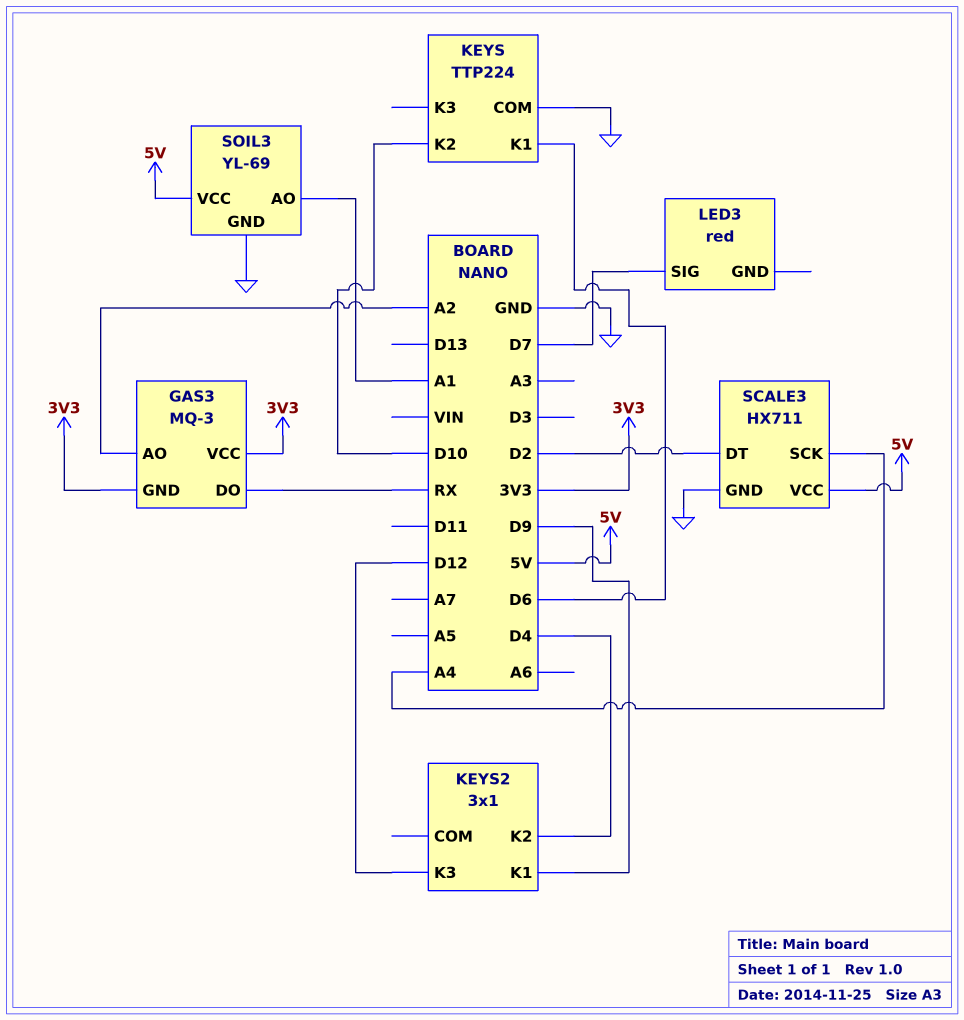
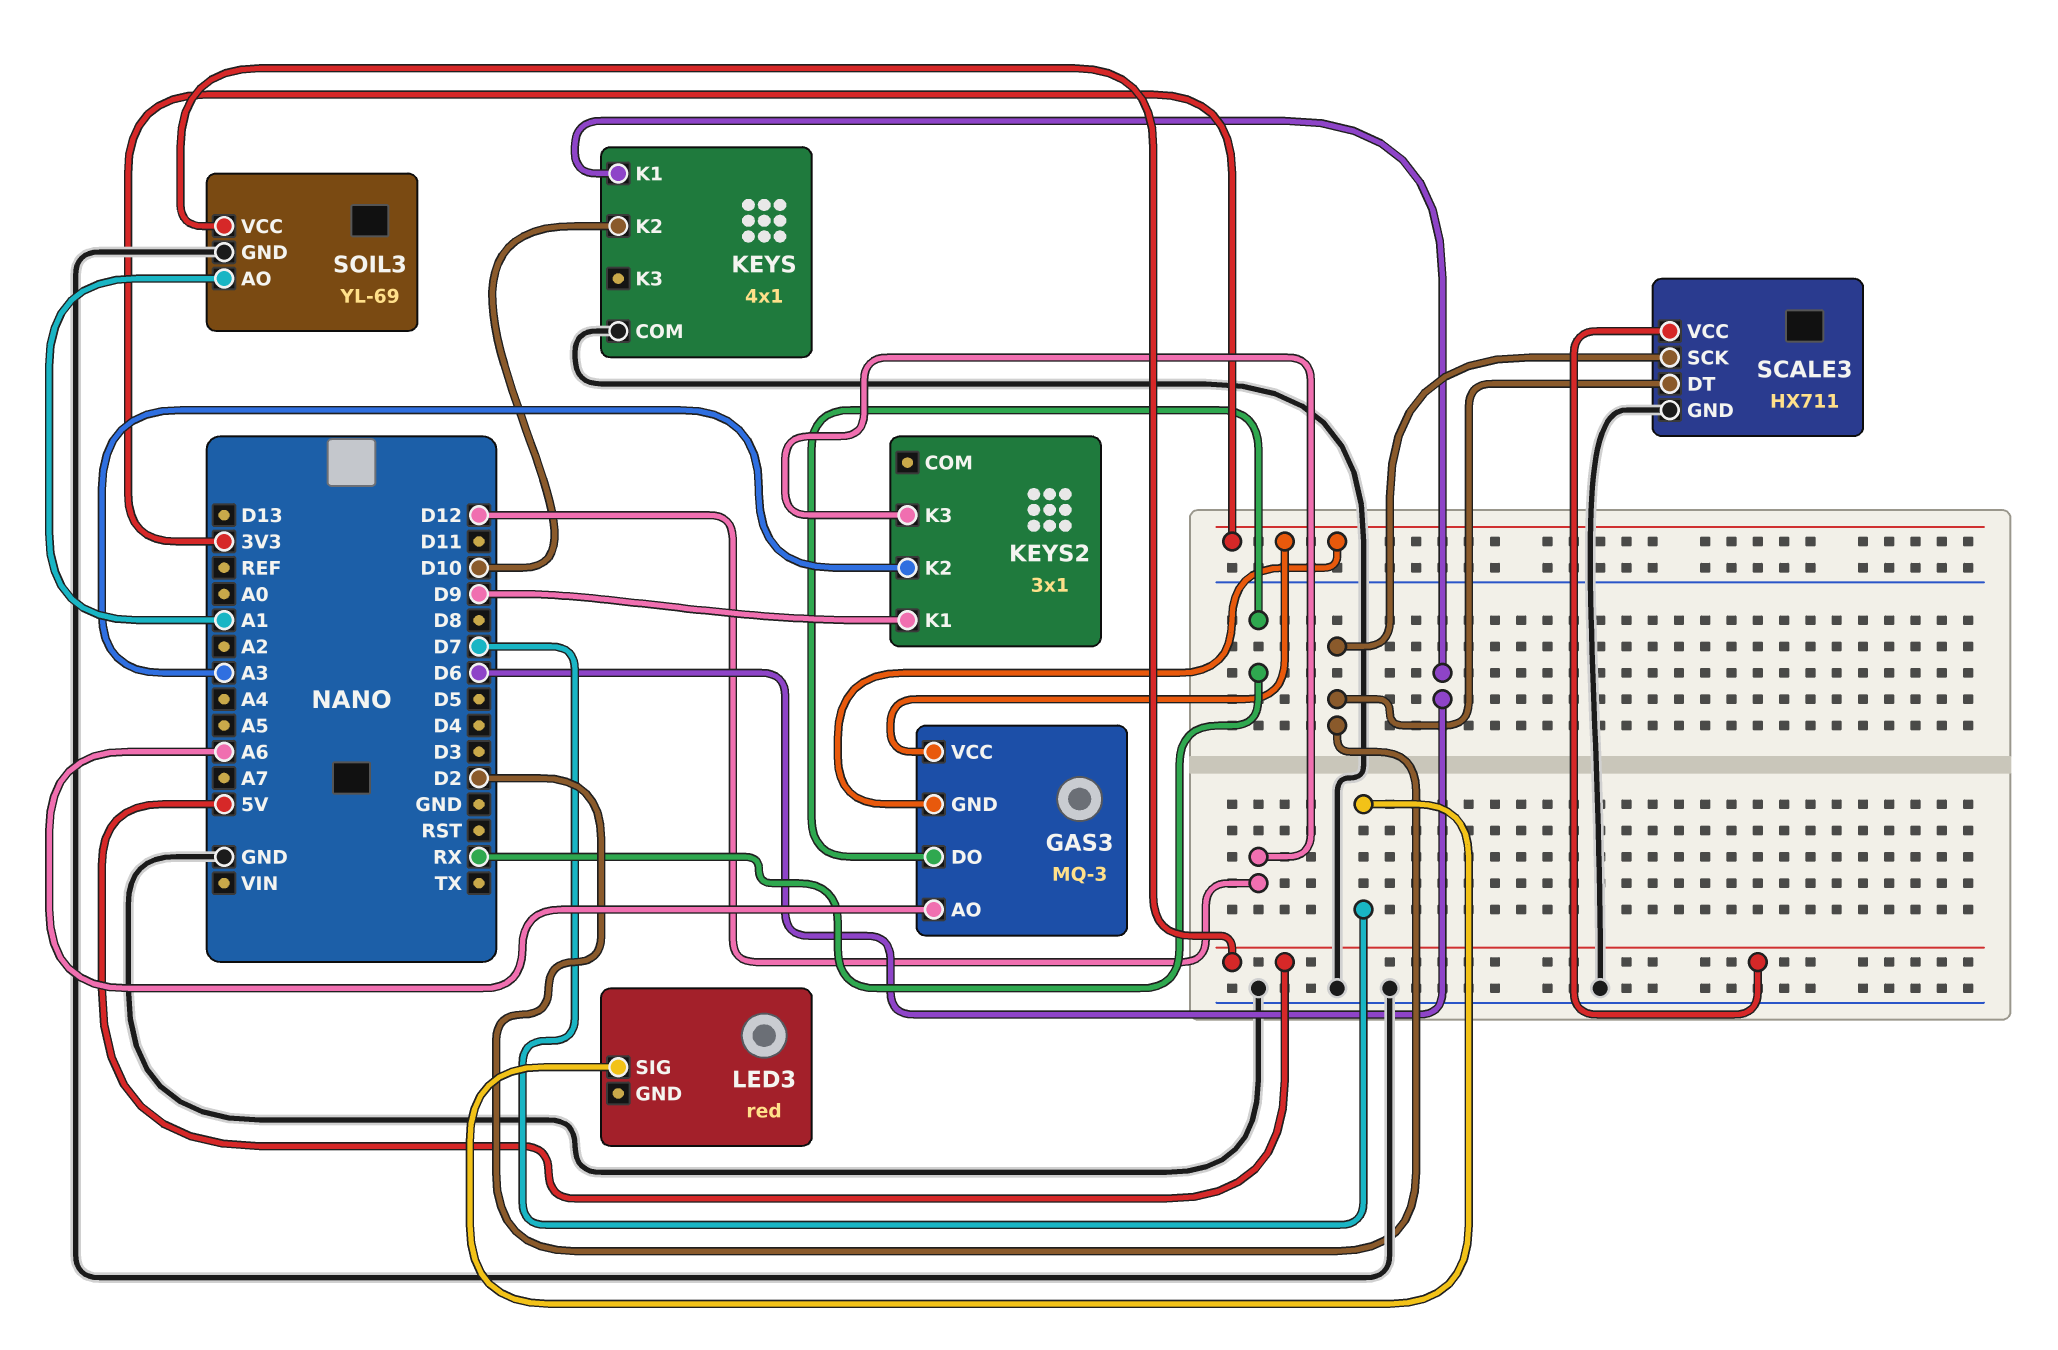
GAS3 pin AO: A2 -> A6
KEYS: TTP224 -> 4x1
KEYS2 pin K2: D4 -> A3
SCALE3 pin SCK: A4 -> D2

